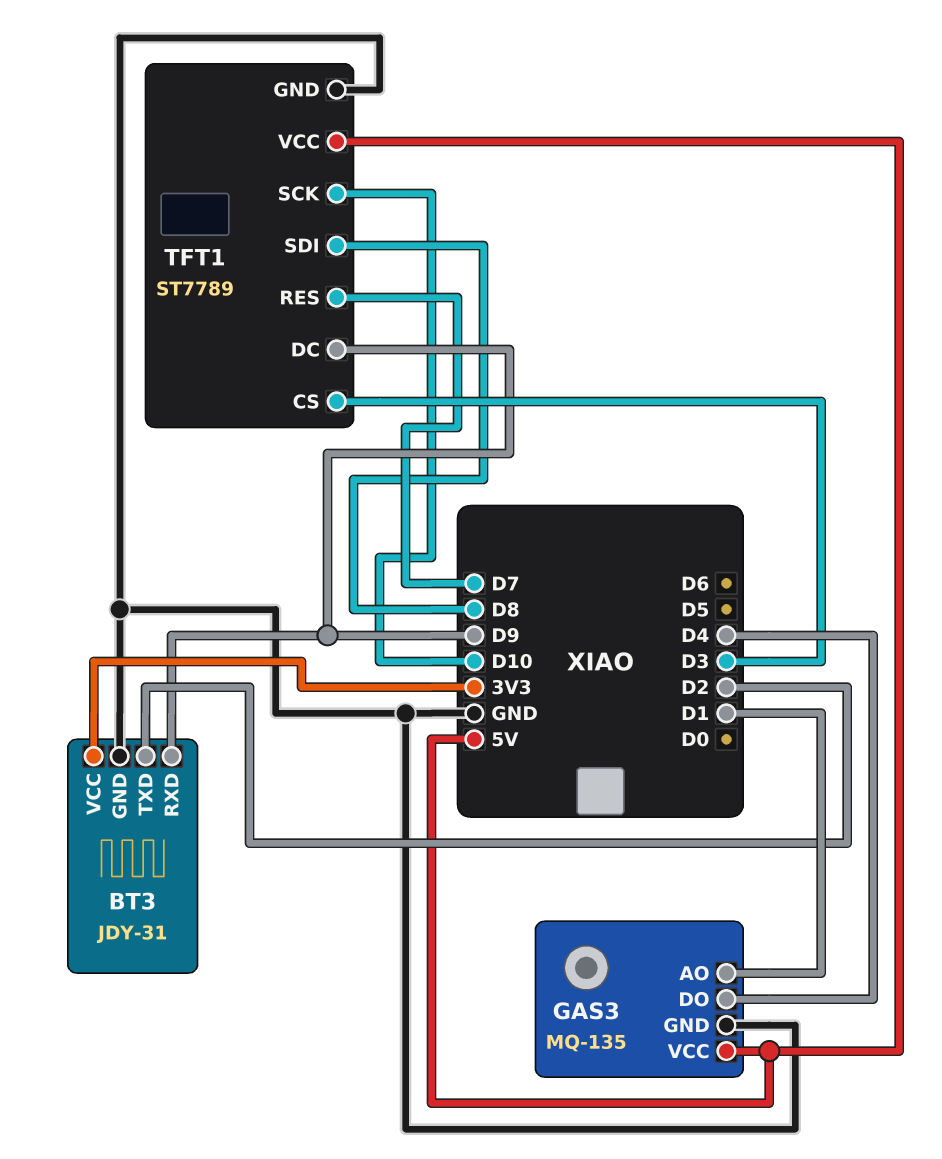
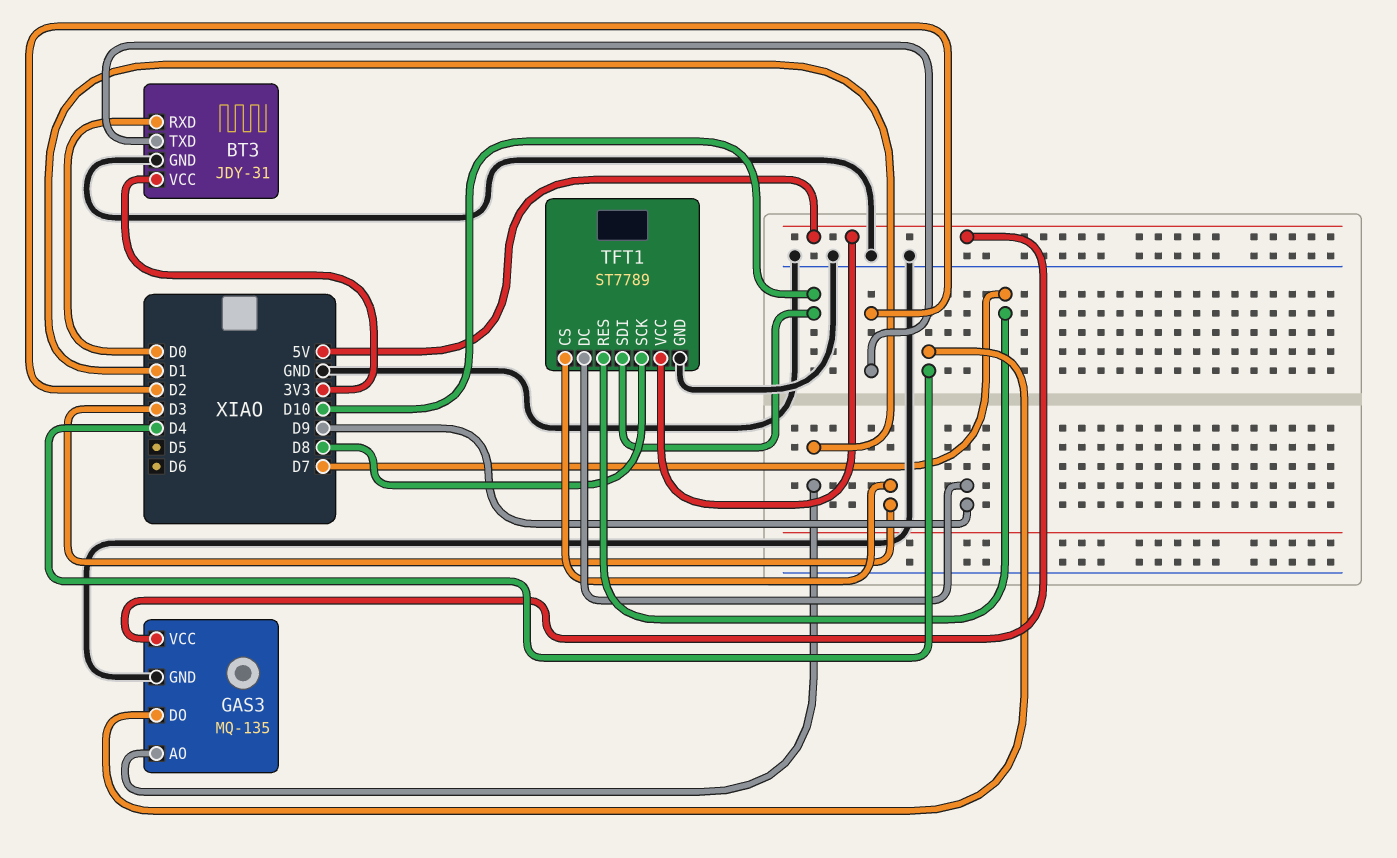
BT3 pin RXD: D9 -> D0
TFT1 pin SCK: D10 -> D8
TFT1 pin SDI: D8 -> D10

